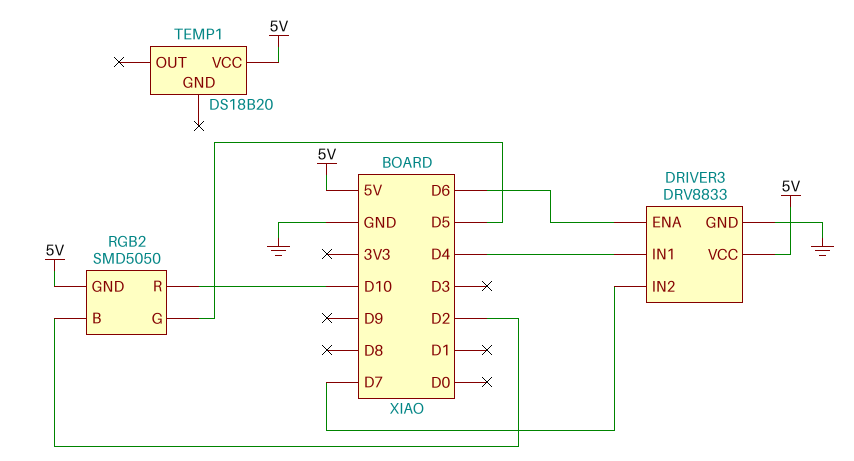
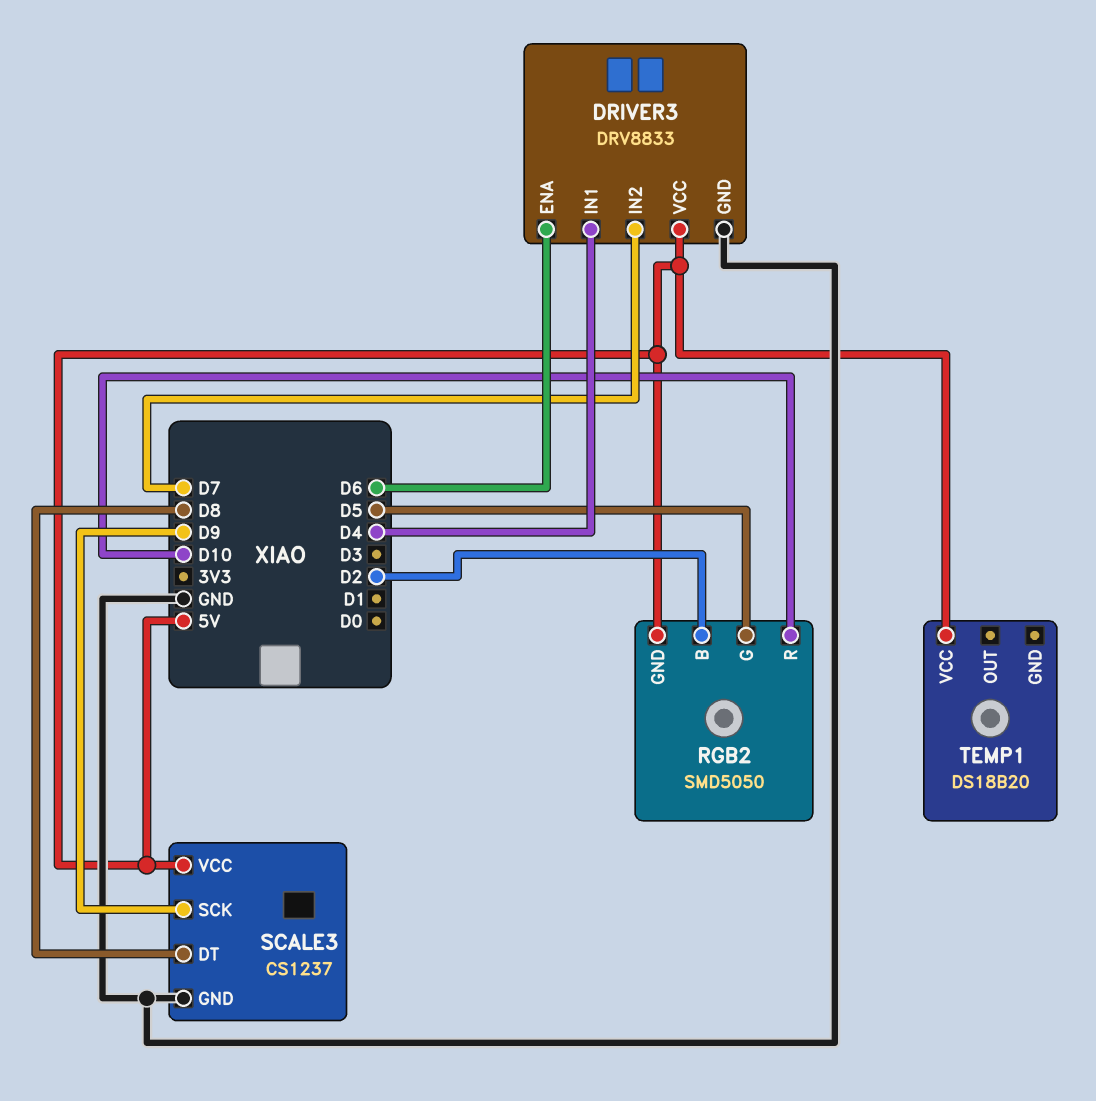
SCALE3: none -> CS1237
SCALE3 pin DT: none -> D8
SCALE3 pin GND: none -> GND
SCALE3 pin SCK: none -> D9
SCALE3 pin VCC: none -> 5V

